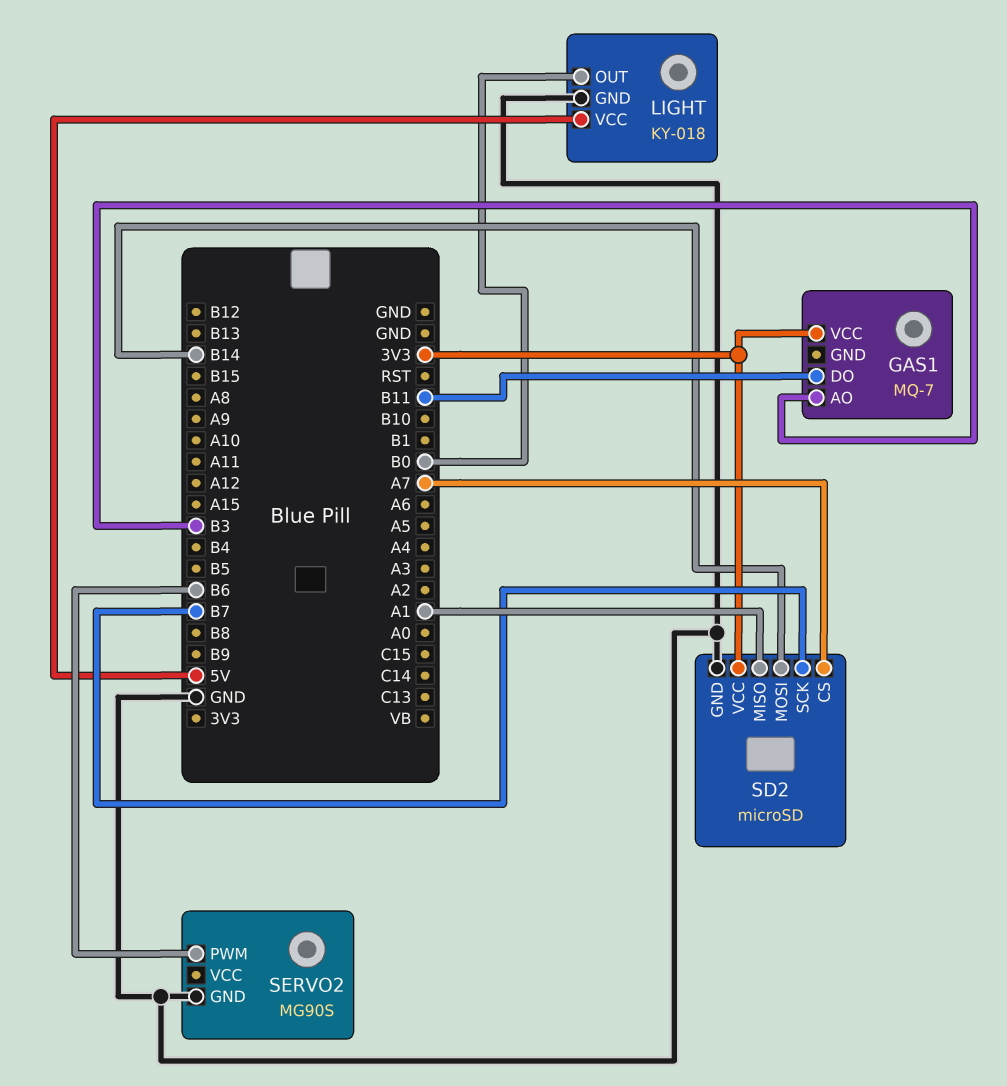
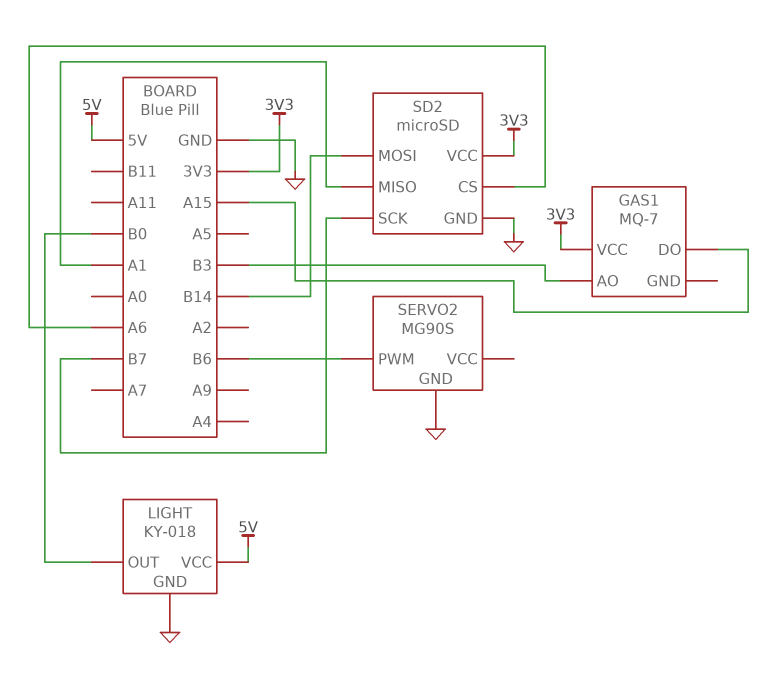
GAS1 pin DO: B11 -> A15
SD2 pin CS: A7 -> A6

